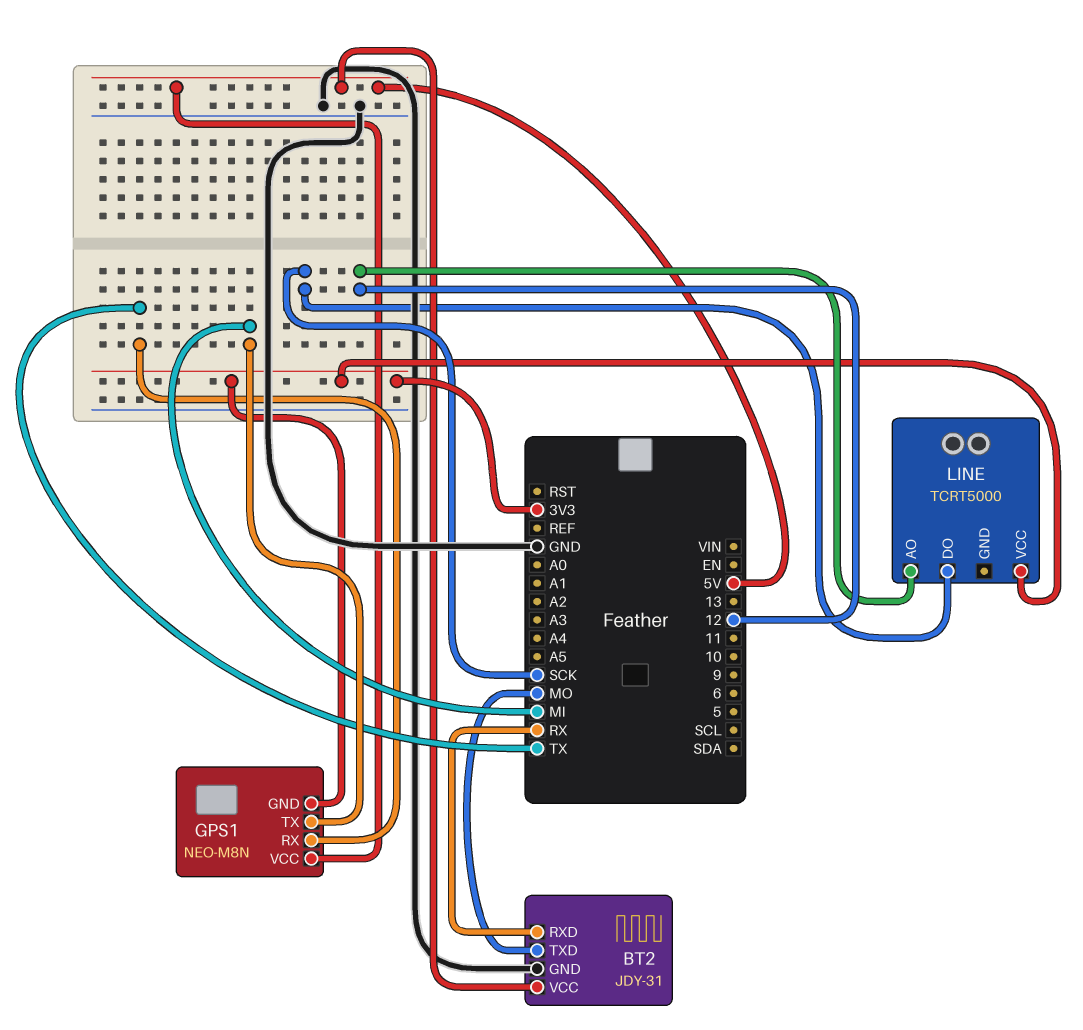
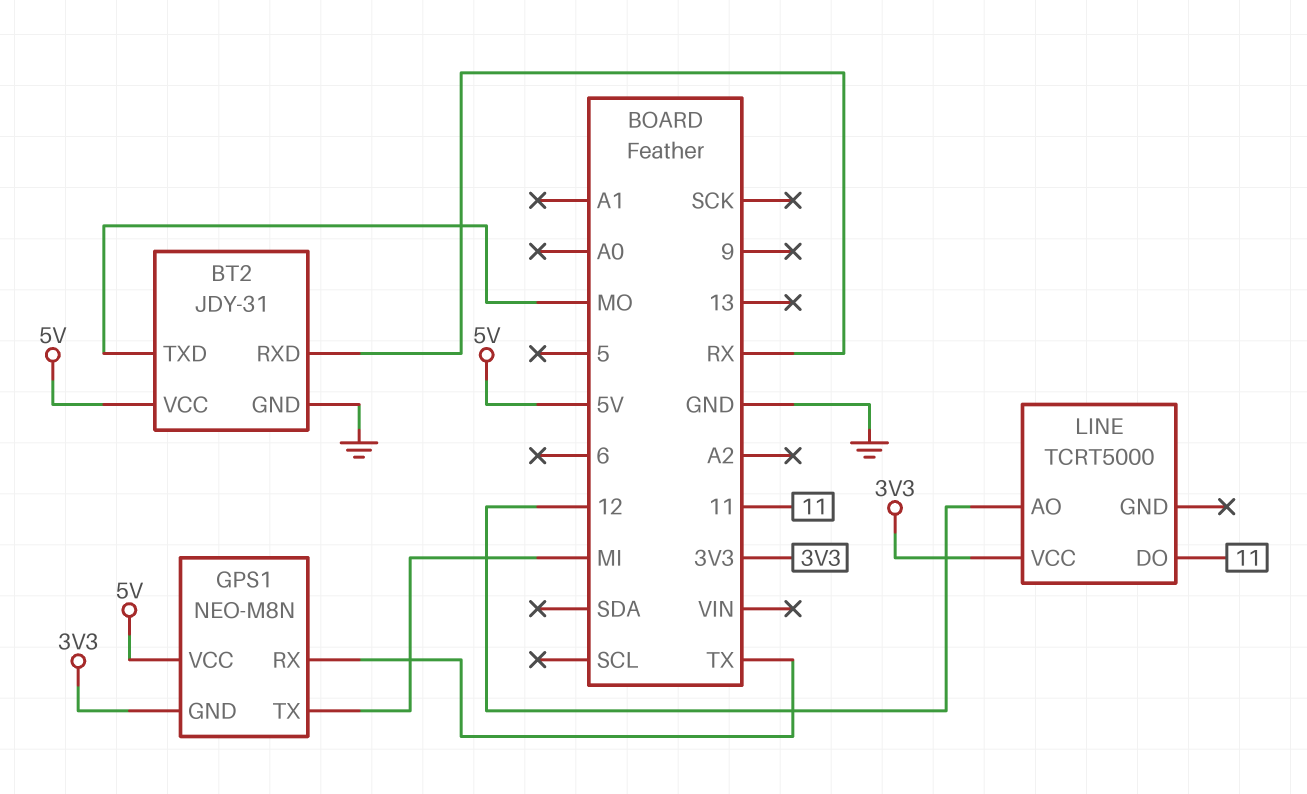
LINE pin DO: SCK -> 11

